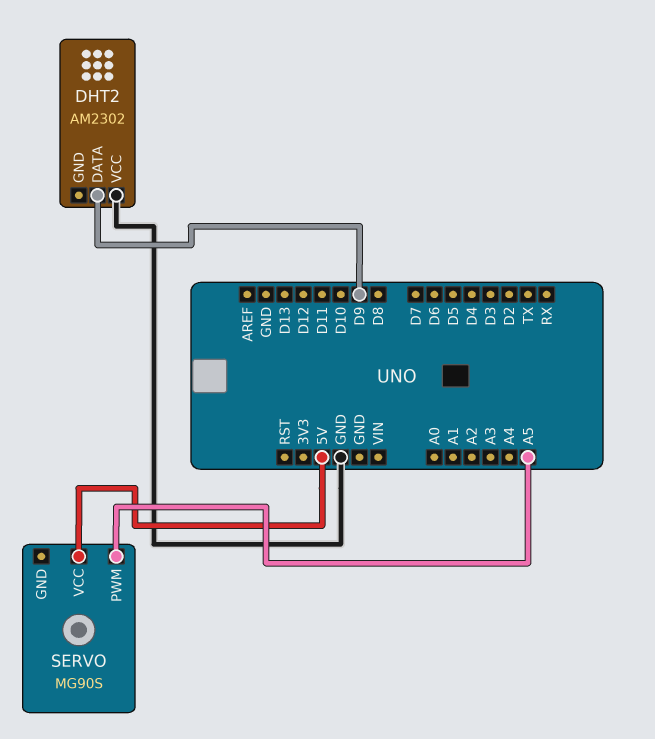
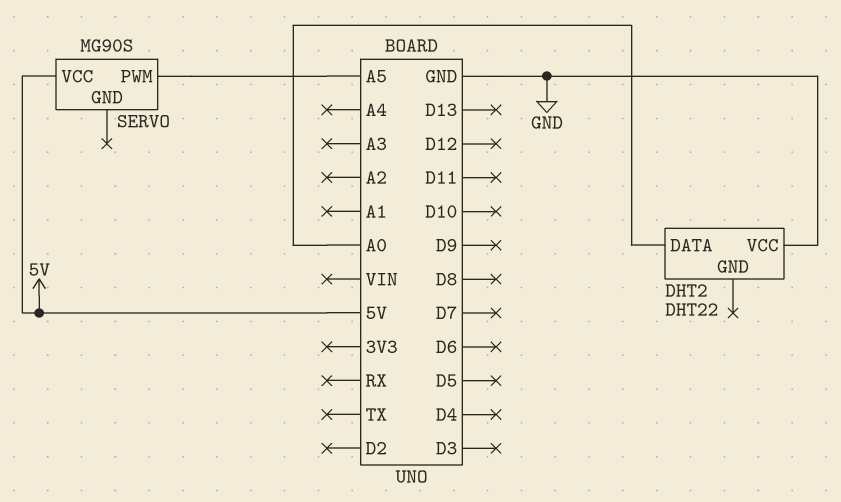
DHT2: AM2302 -> DHT22
DHT2 pin DATA: D9 -> A0

